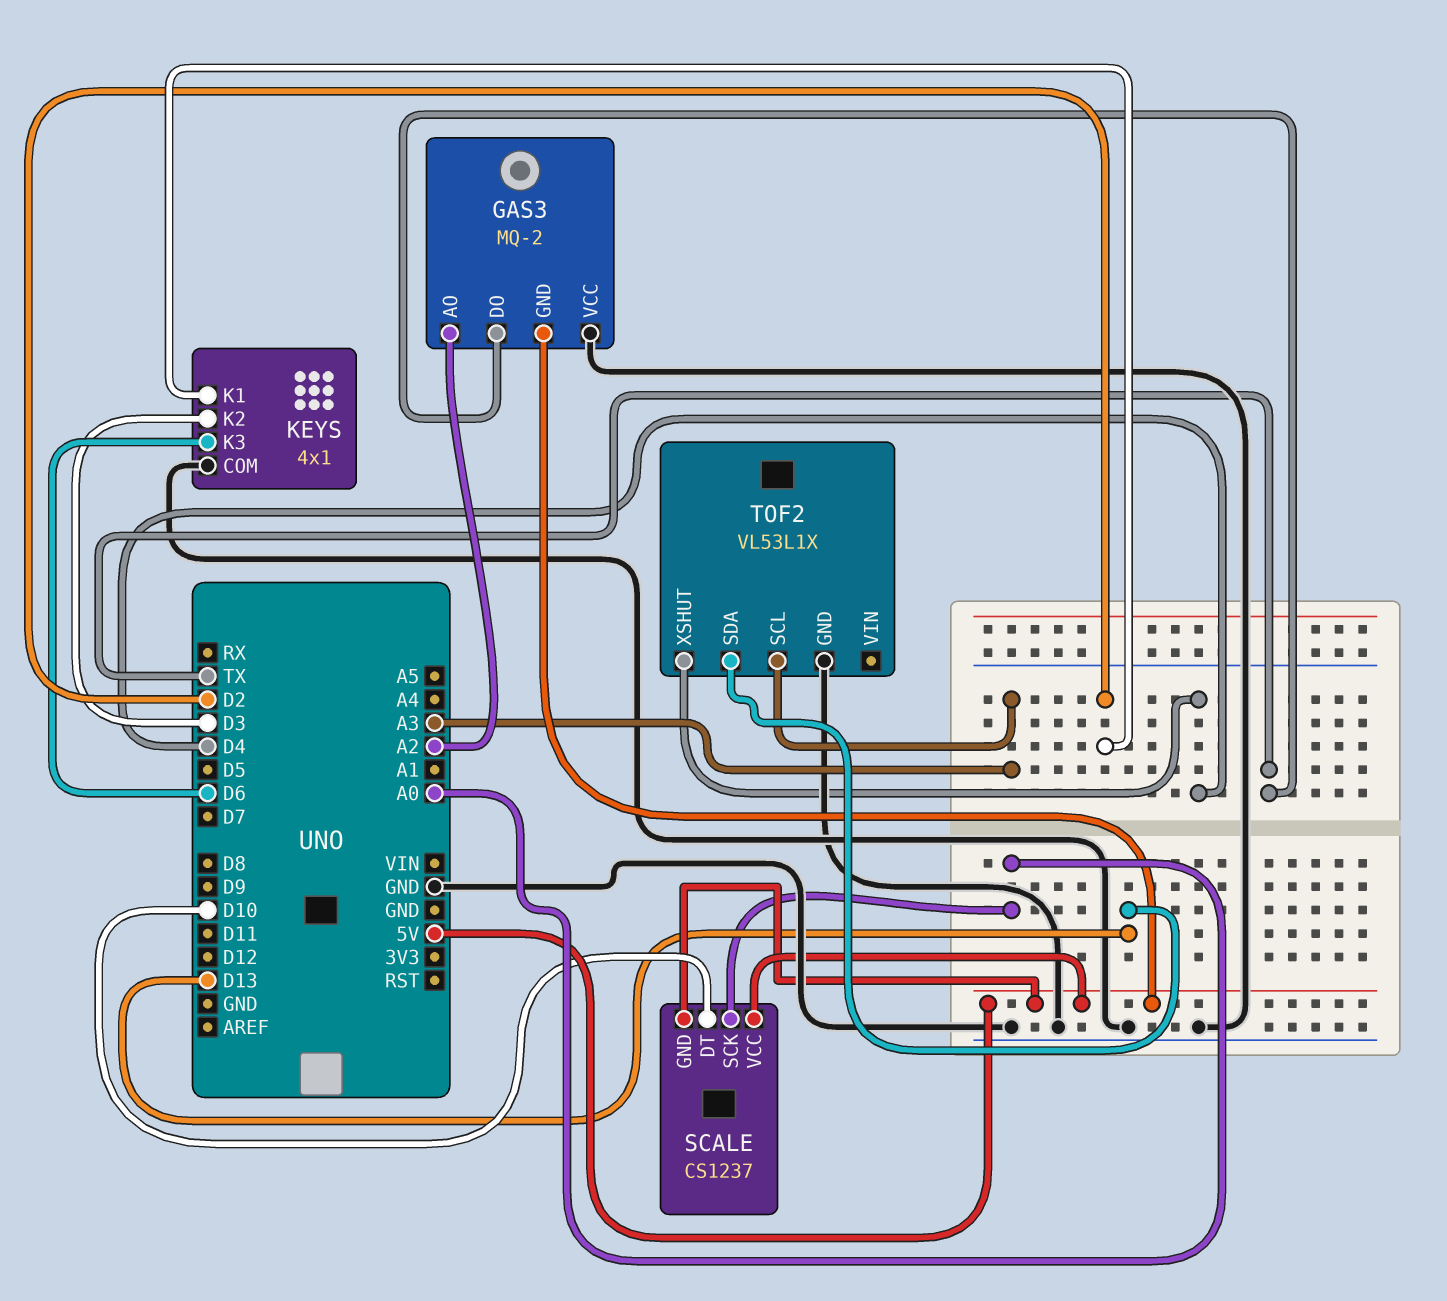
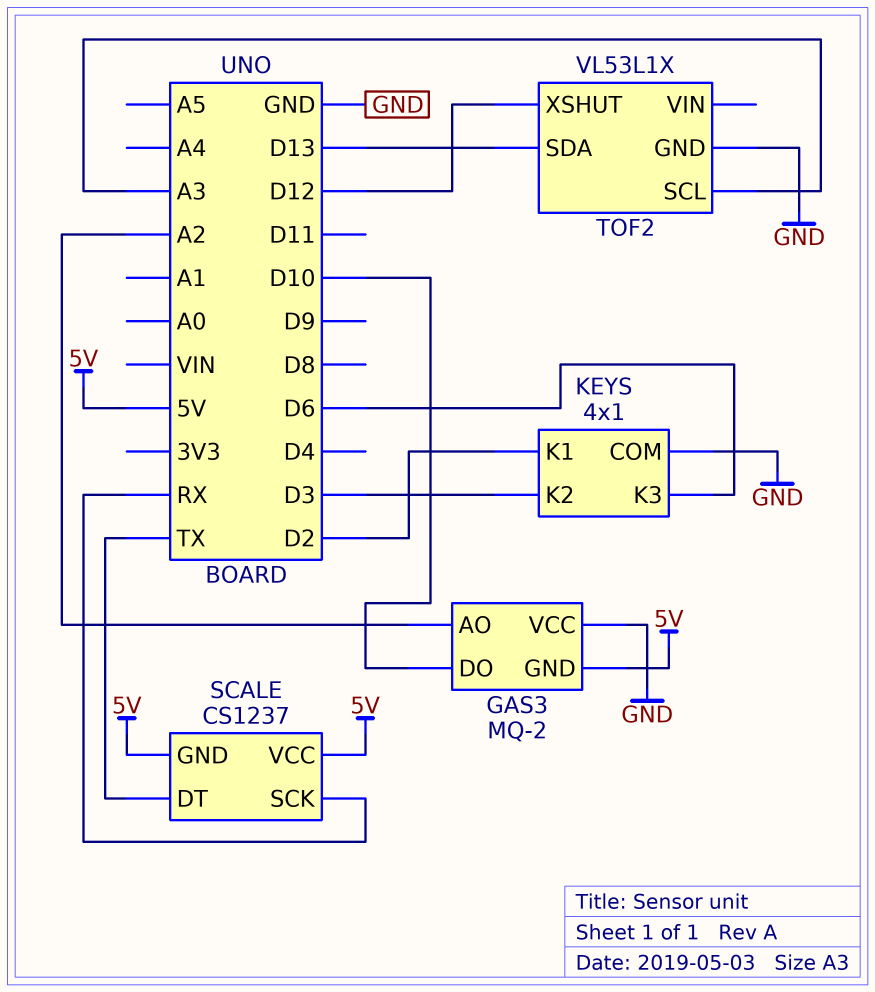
GAS3 pin DO: TX -> D10
SCALE pin DT: D10 -> TX
SCALE pin SCK: A0 -> RX
TOF2 pin XSHUT: D4 -> D12

